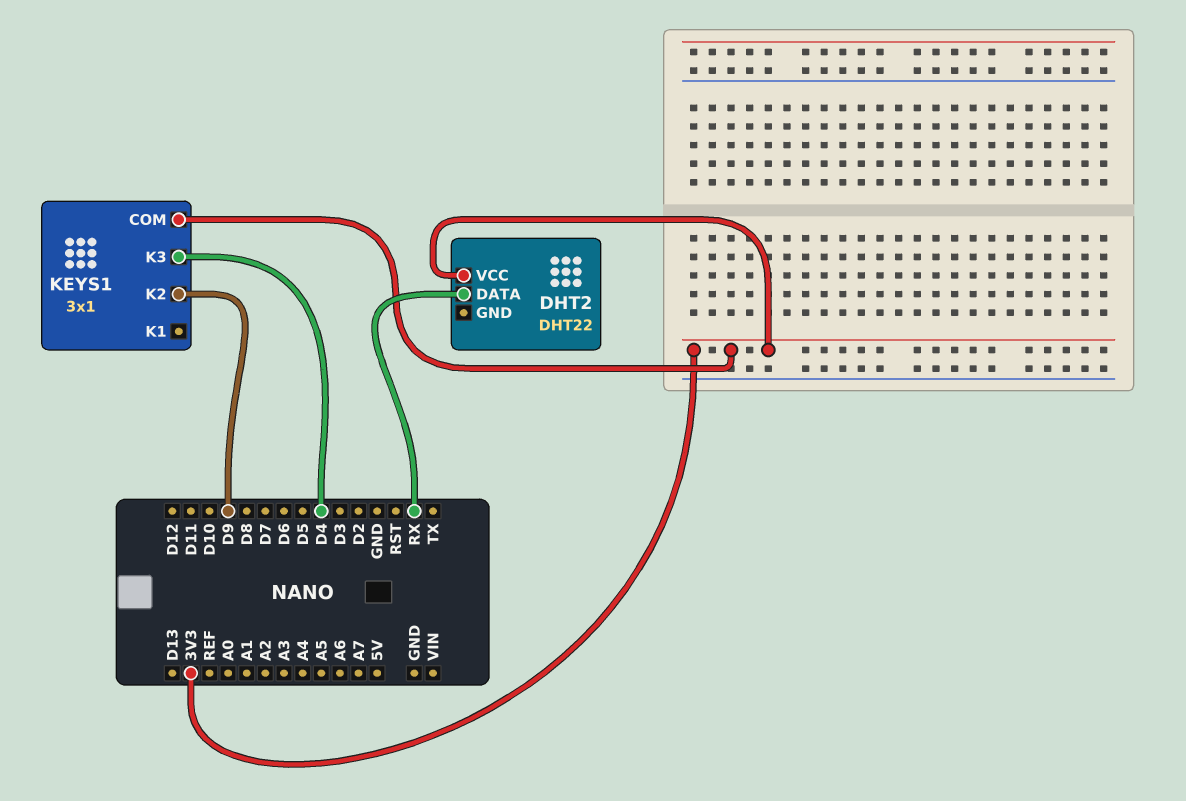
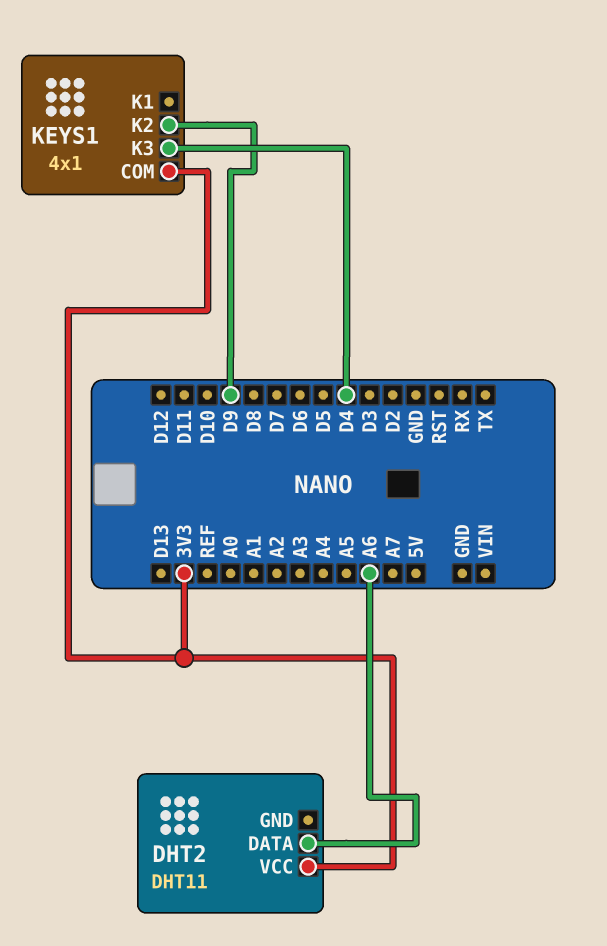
DHT2: DHT22 -> DHT11
DHT2 pin DATA: RX -> A6
KEYS1: 3x1 -> 4x1

